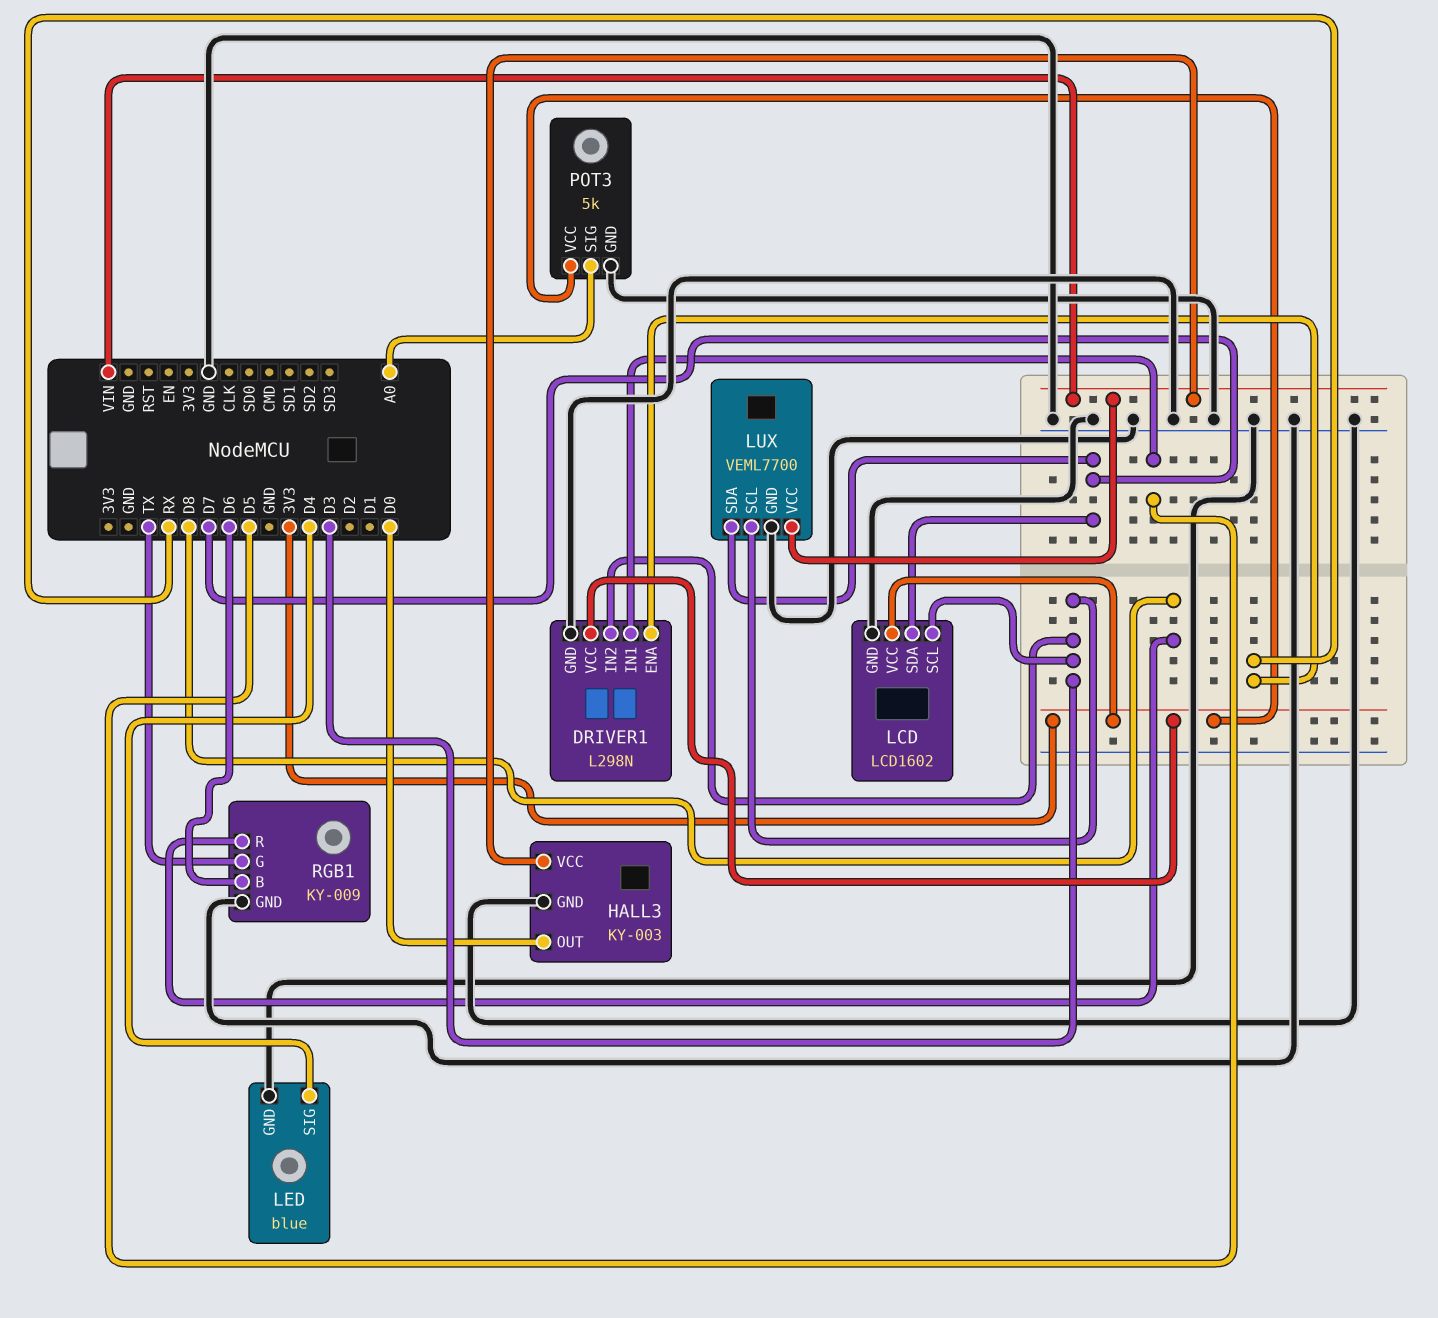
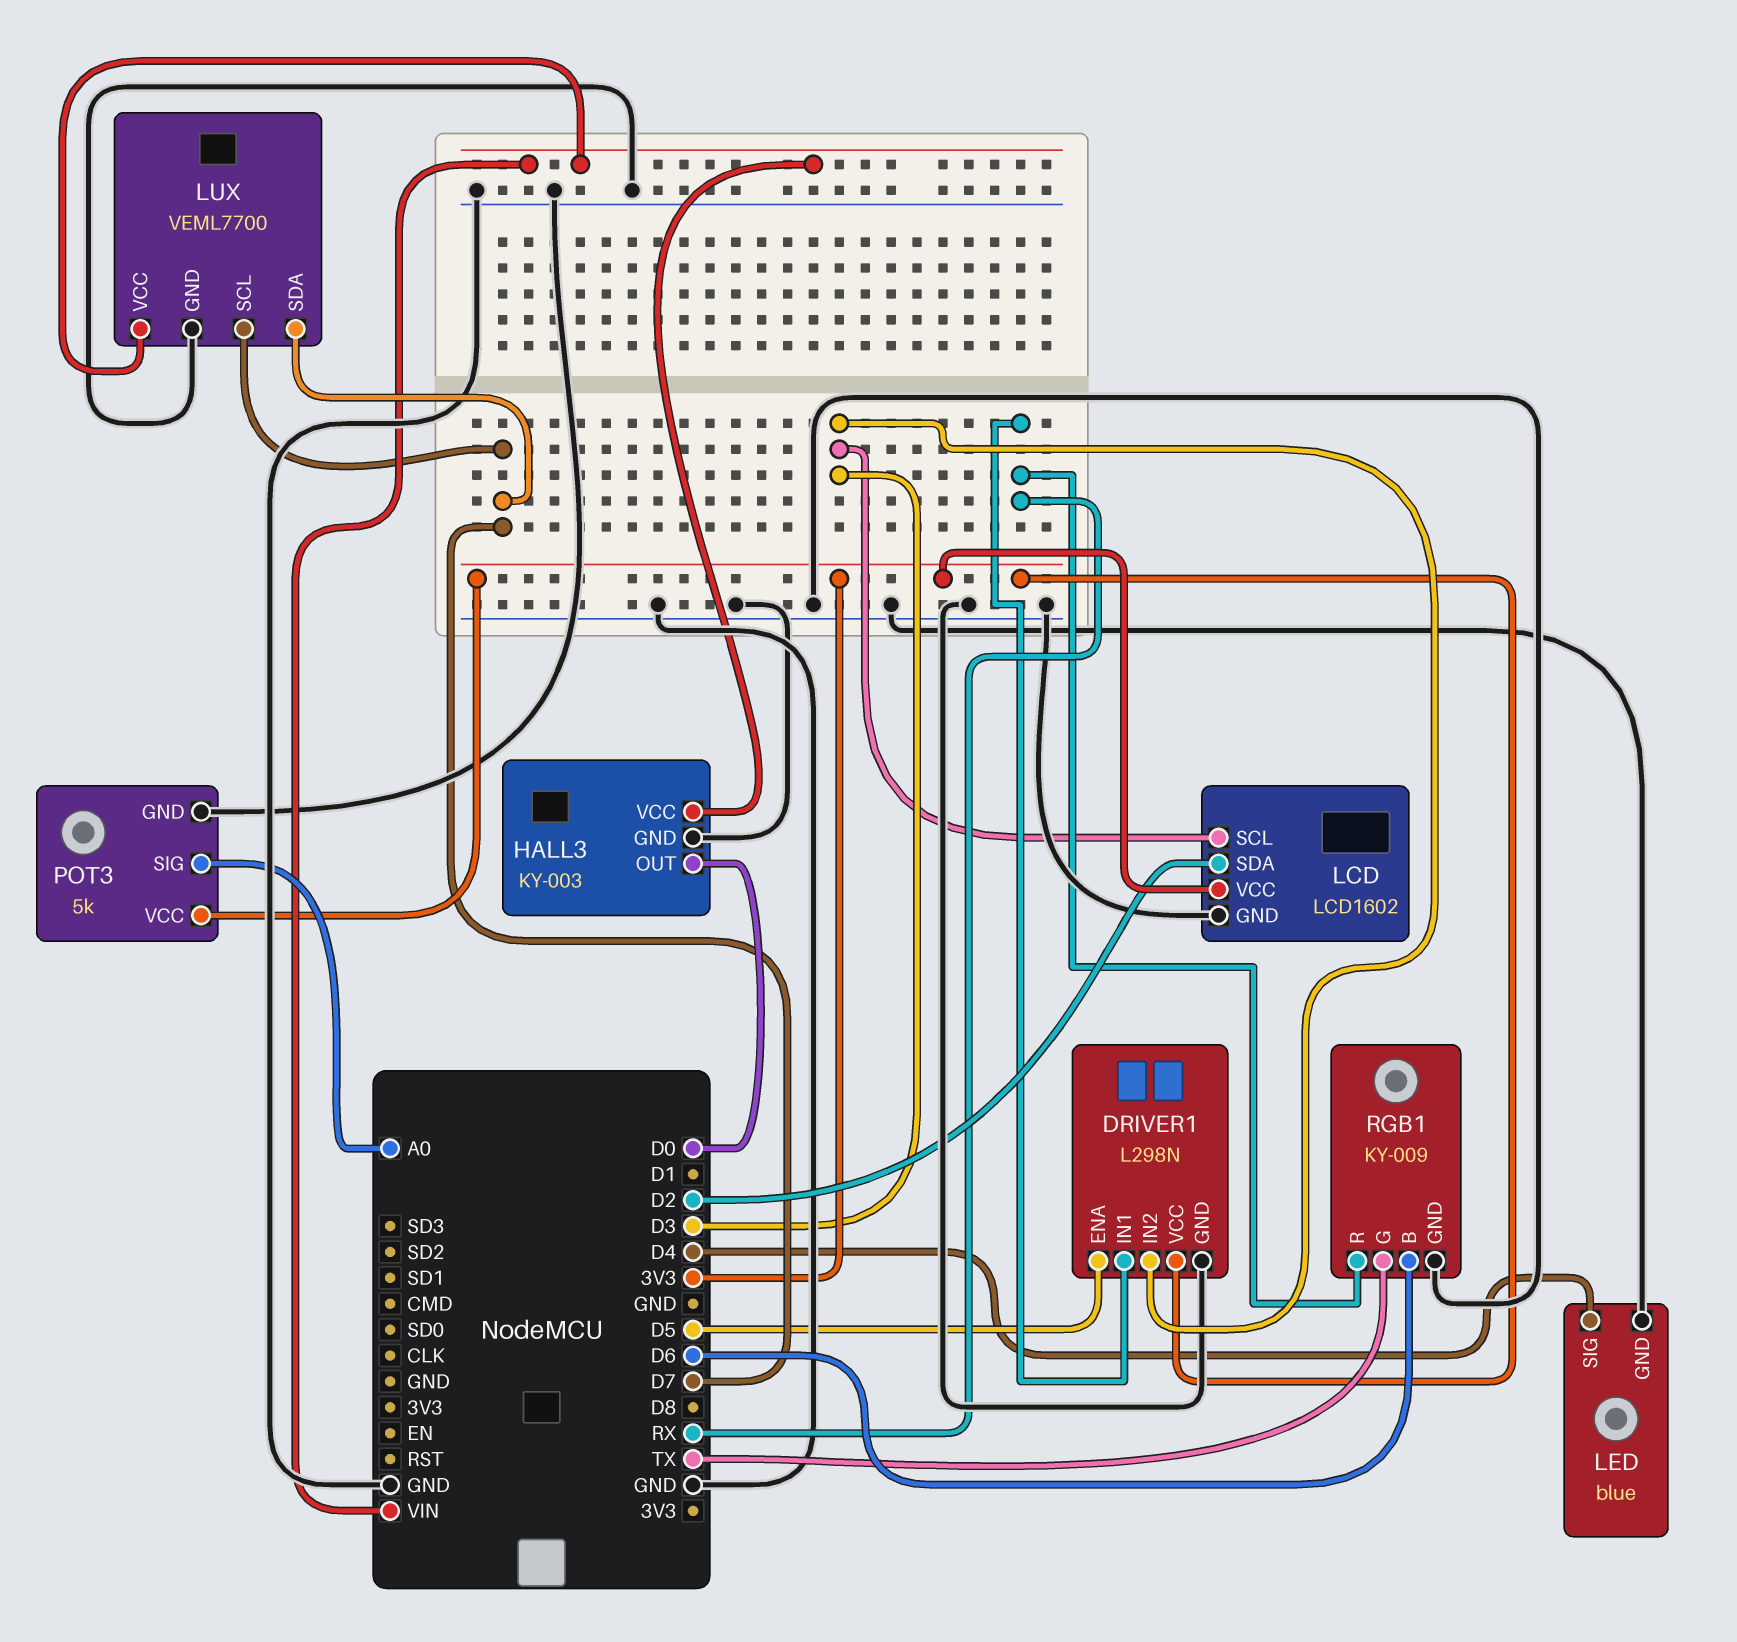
DRIVER1 pin ENA: RX -> D5
DRIVER1 pin IN1: D5 -> RX
LCD pin SDA: D7 -> D2
LUX pin SCL: D3 -> D7
RGB1 pin R: D8 -> RX

